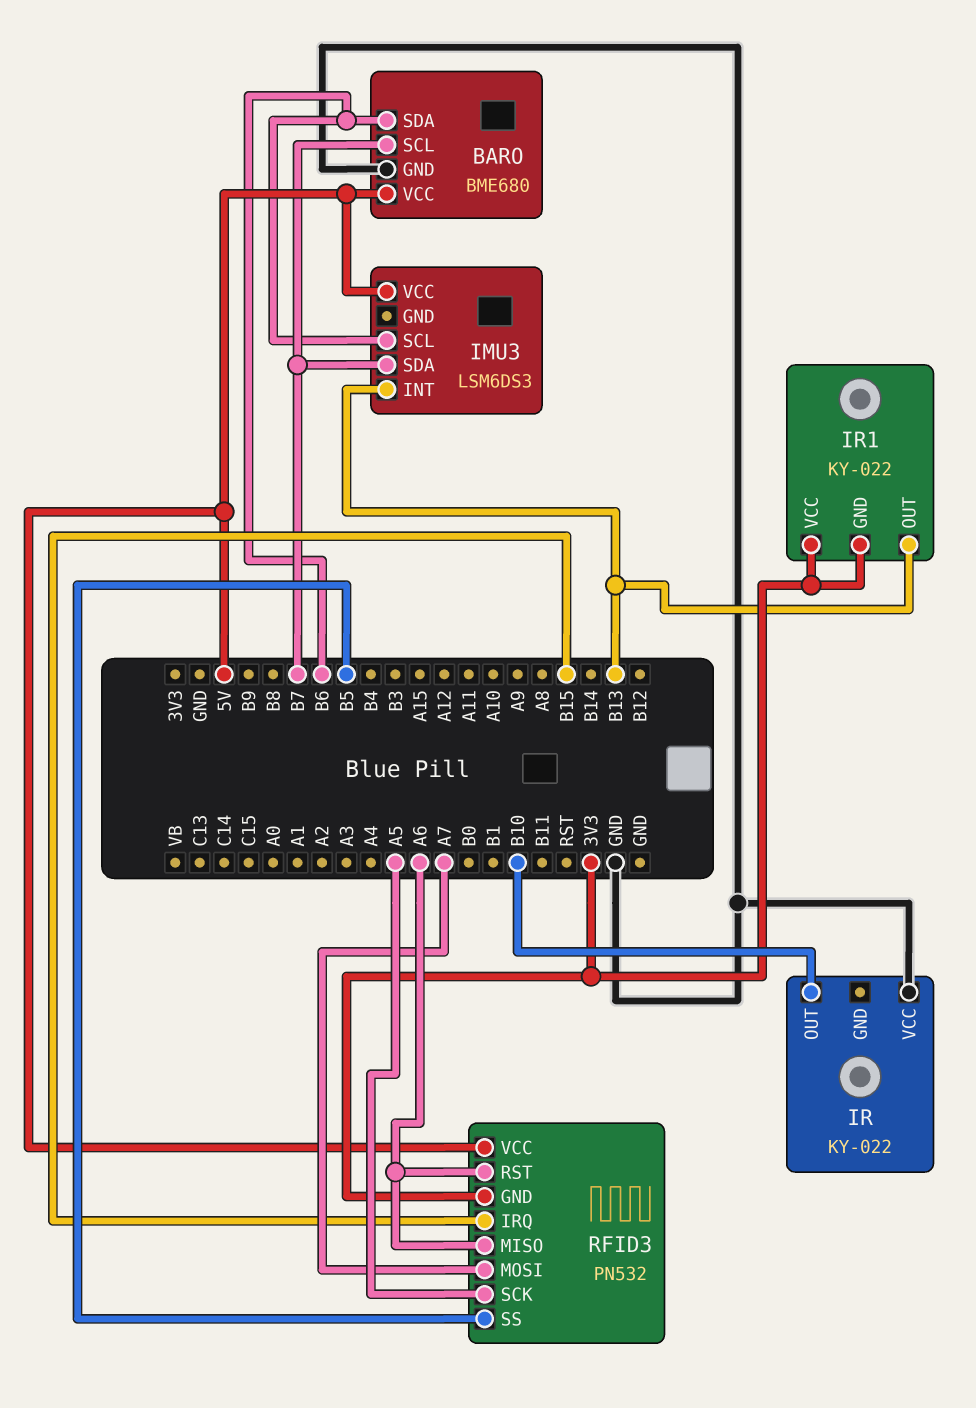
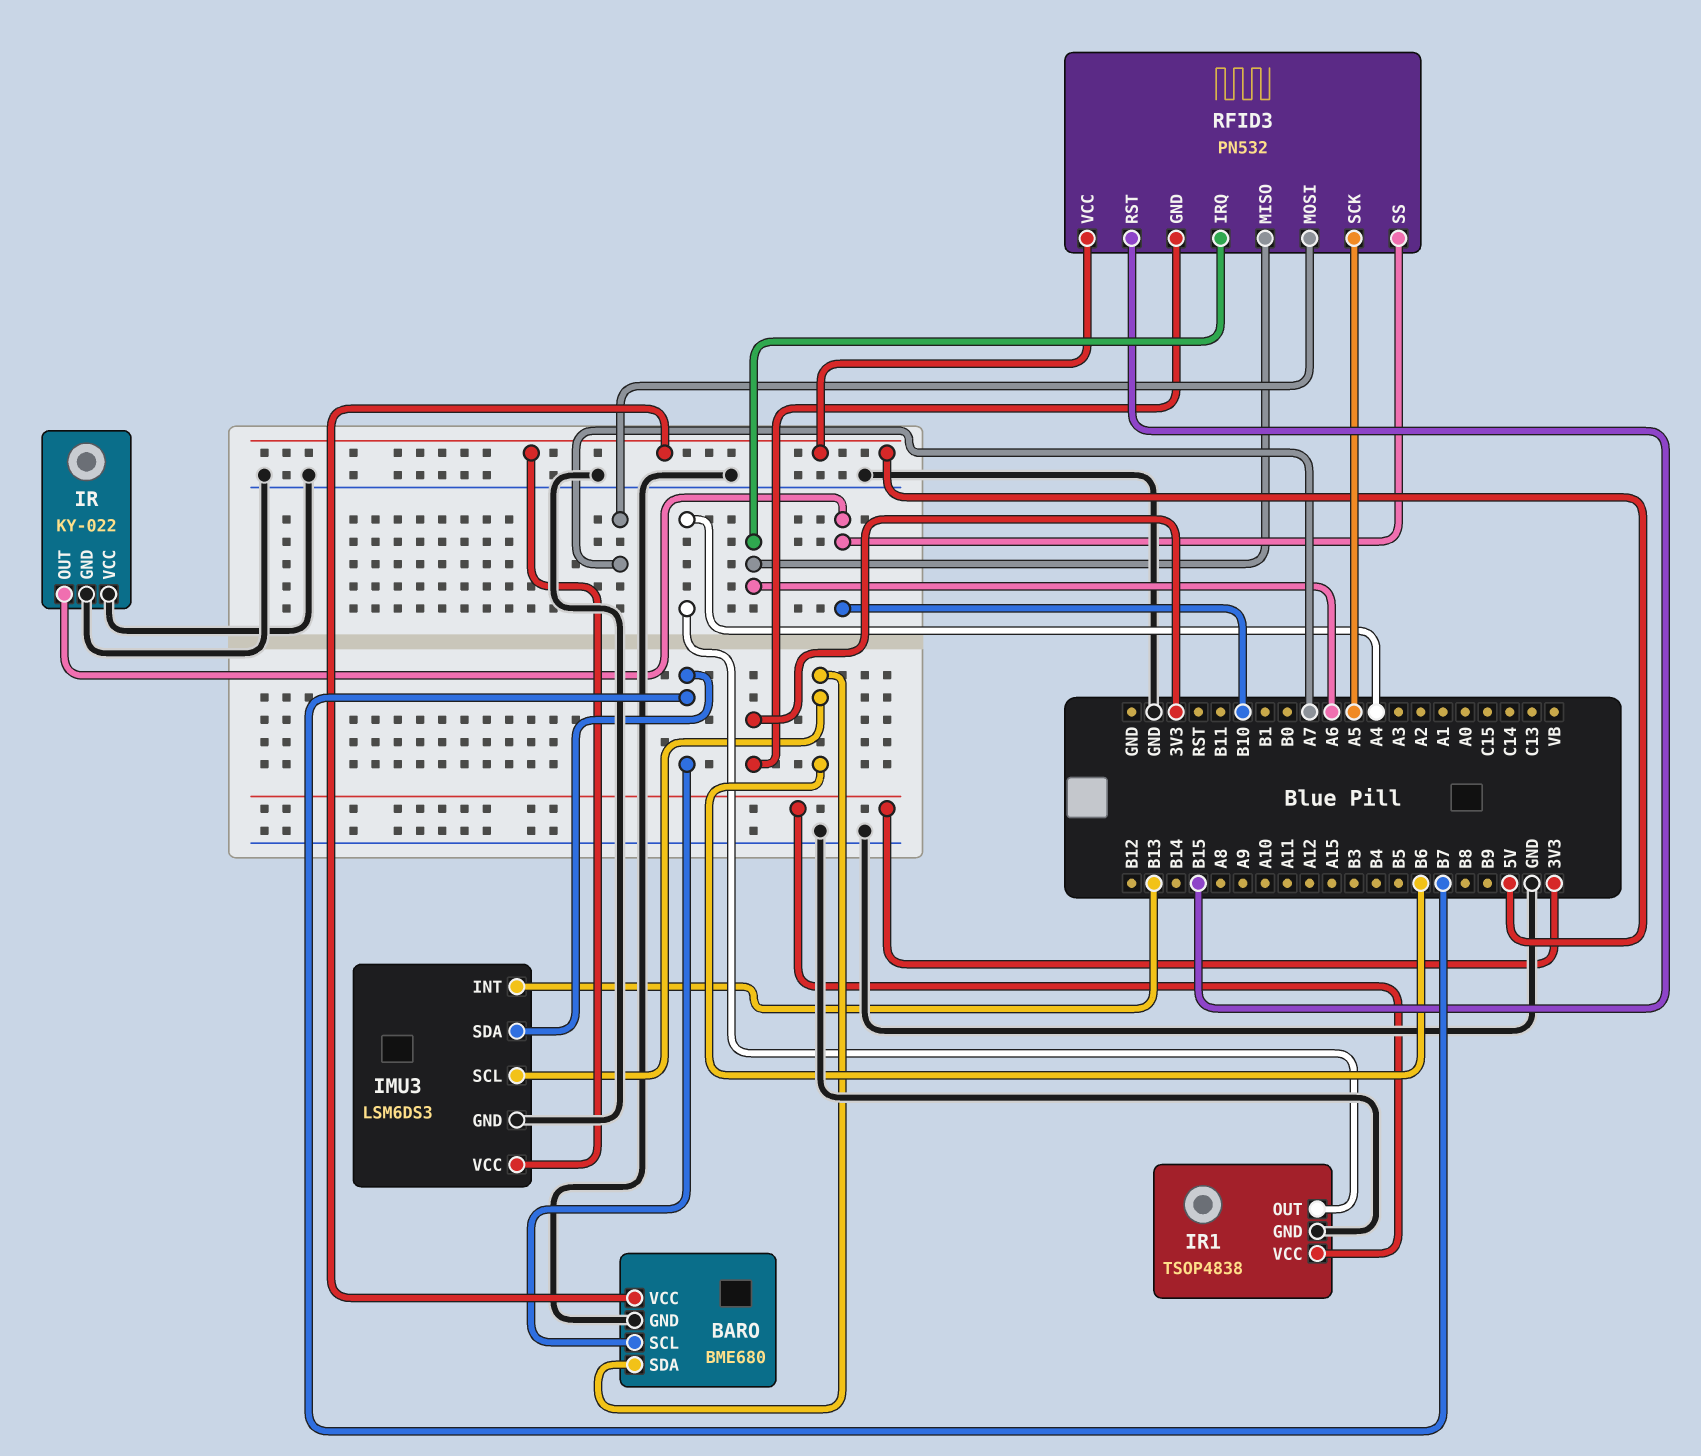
IMU3 pin GND: none -> GND
IR pin GND: none -> GND
IR1: KY-022 -> TSOP4838
IR1 pin GND: 3V3 -> GND
IR1 pin OUT: B13 -> A4
RFID3 pin IRQ: B15 -> A6
RFID3 pin RST: A6 -> B15
RFID3 pin SS: B5 -> B10

